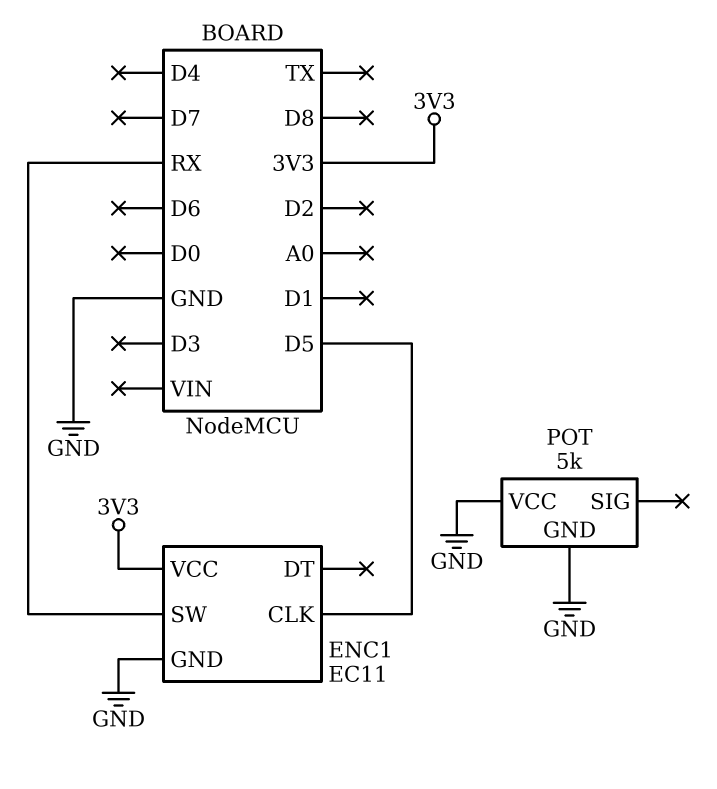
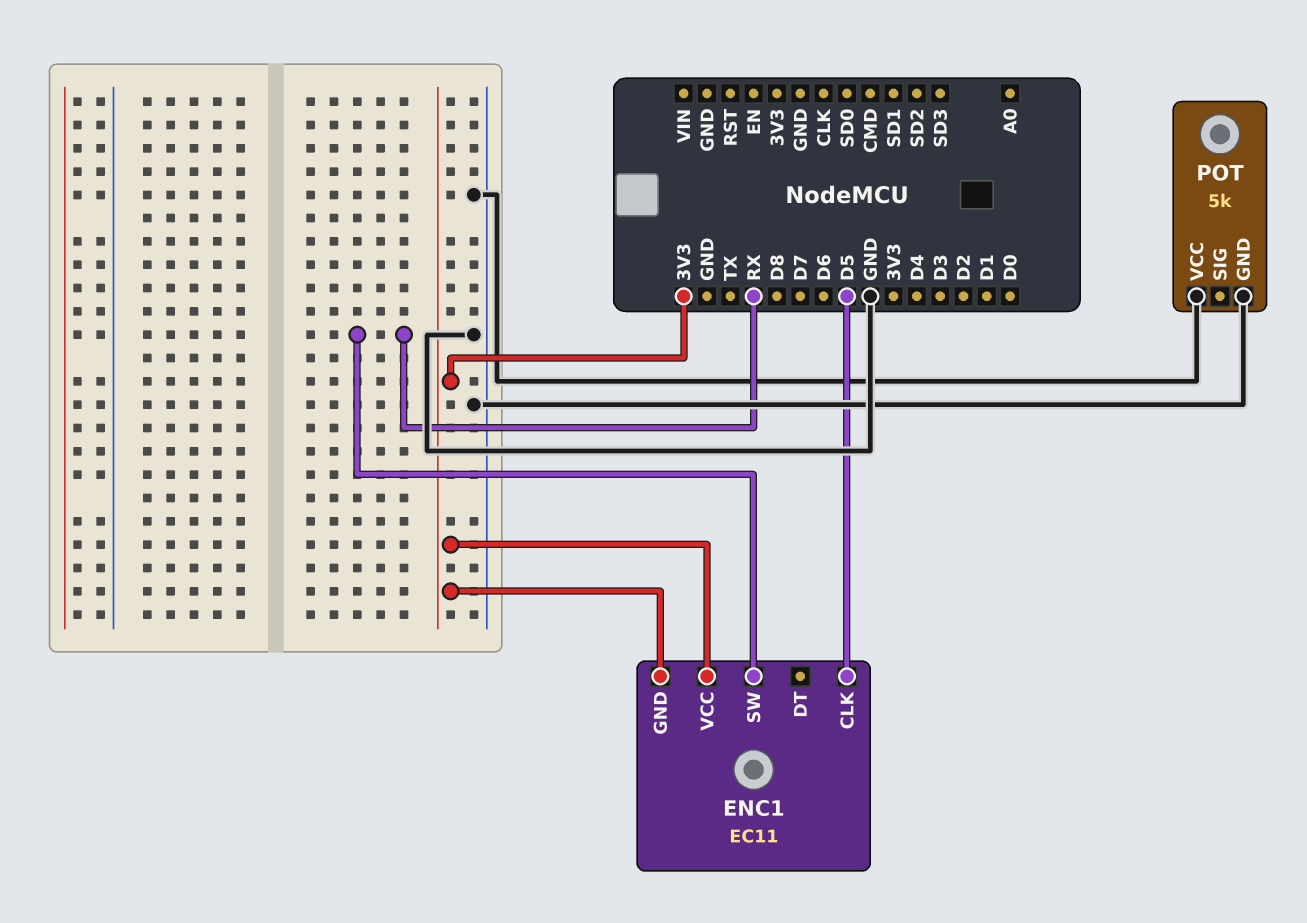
ENC1 pin GND: GND -> 3V3

